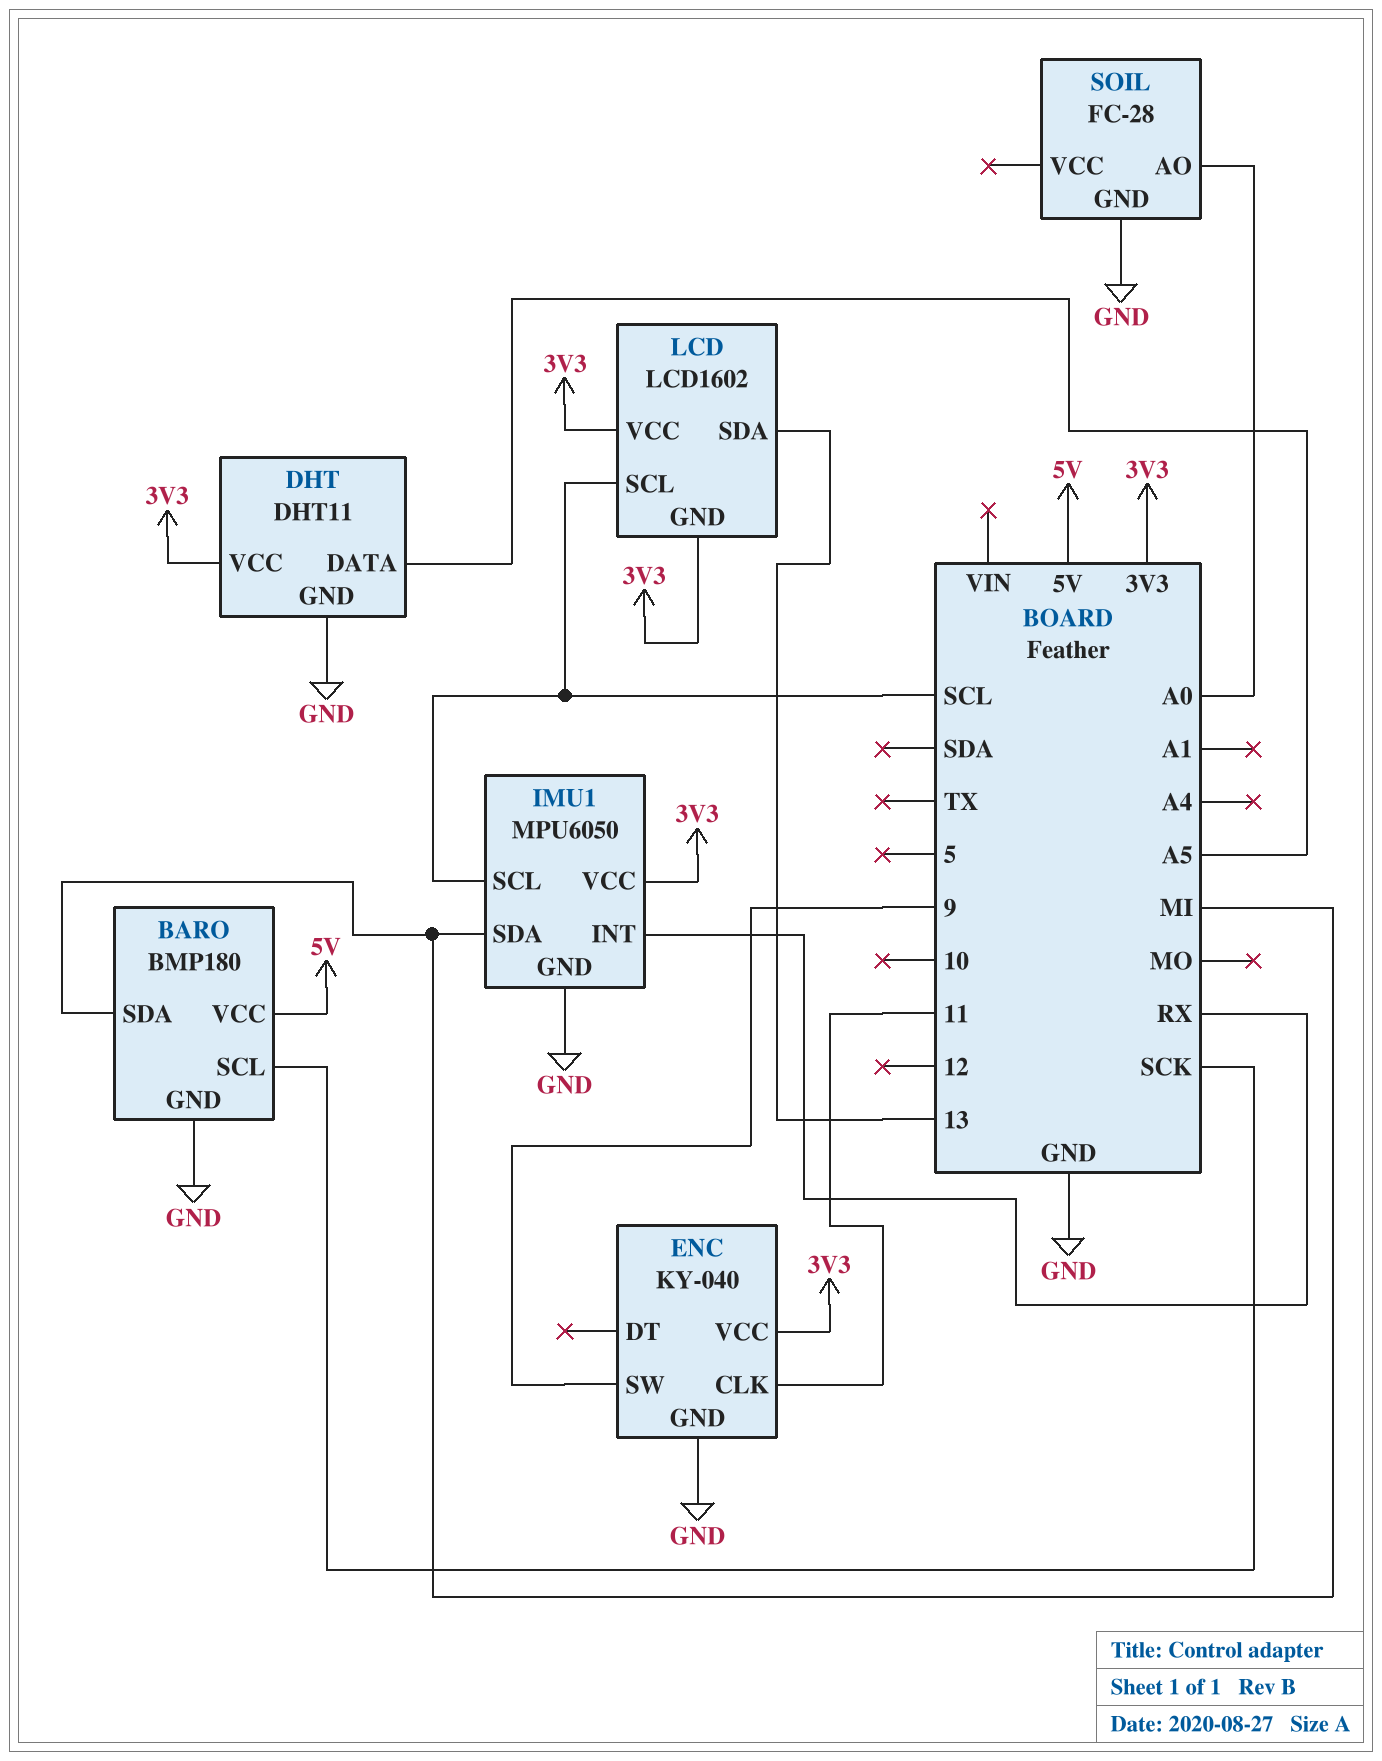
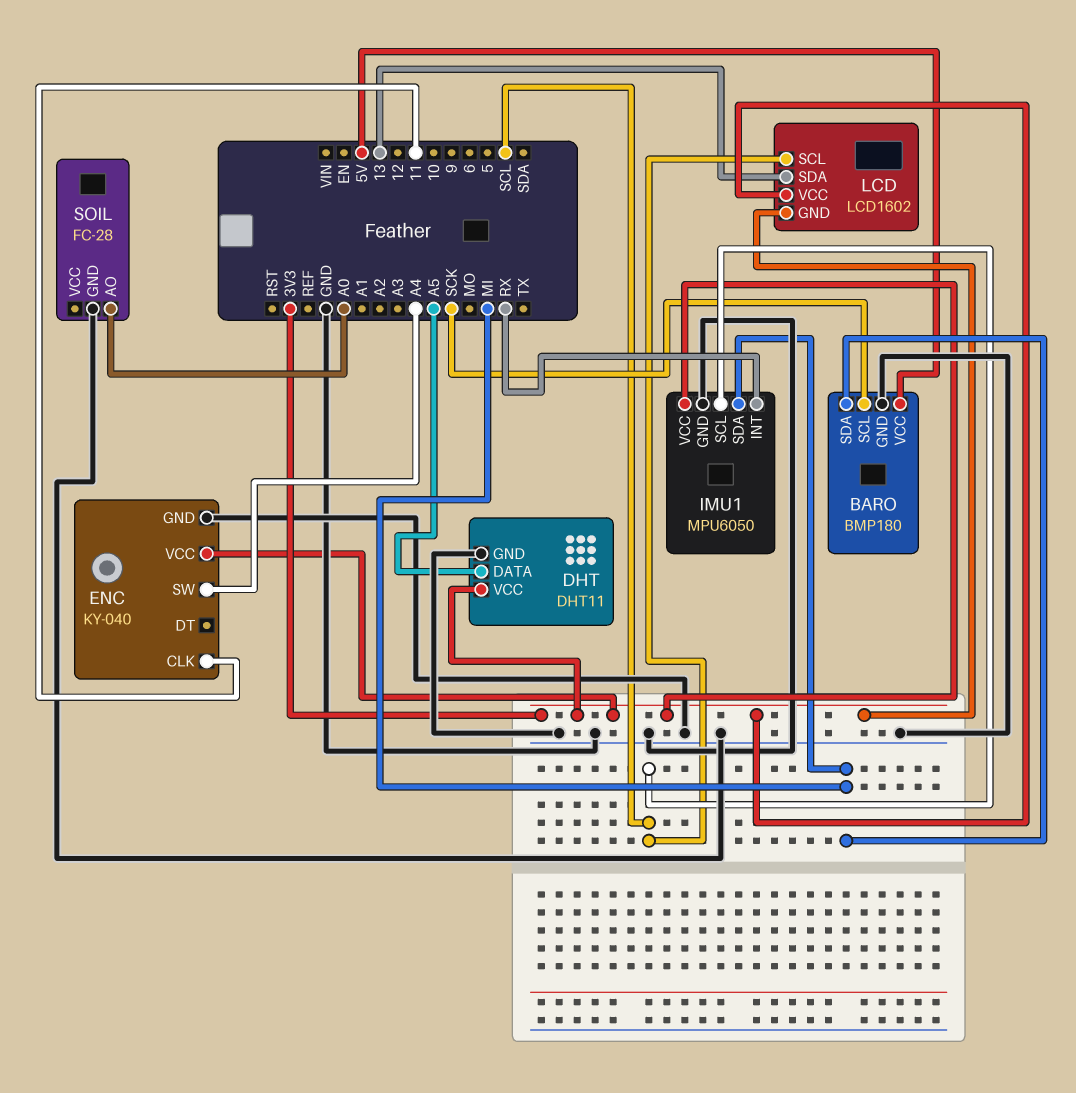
ENC pin SW: 9 -> A4

